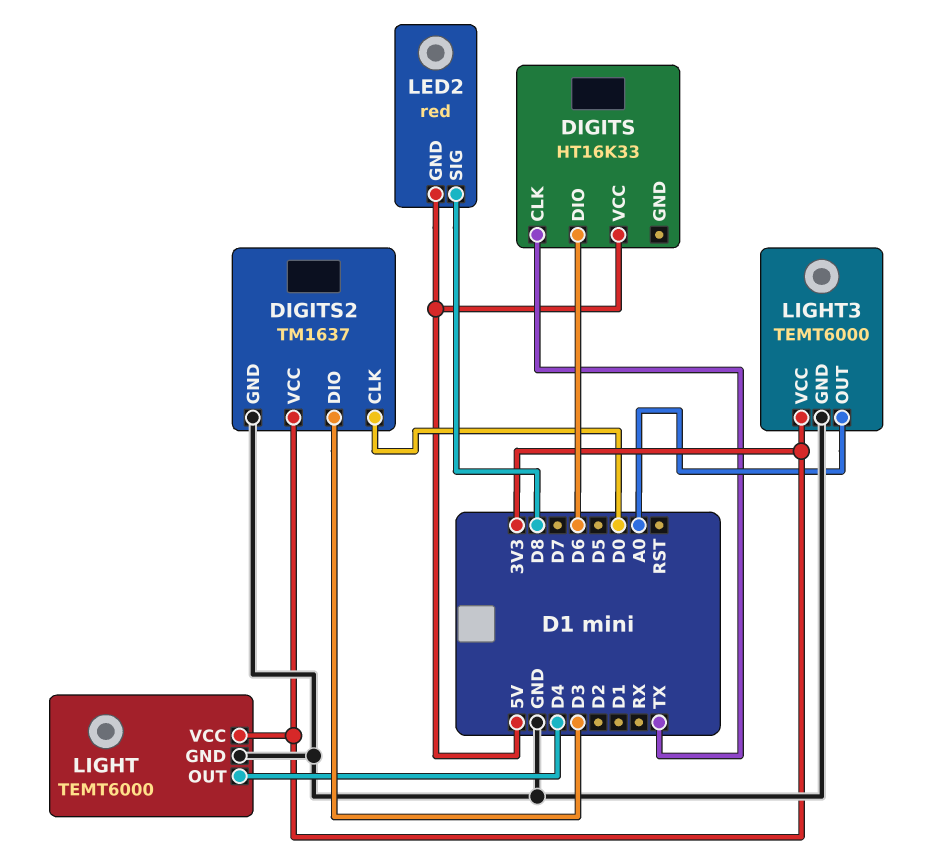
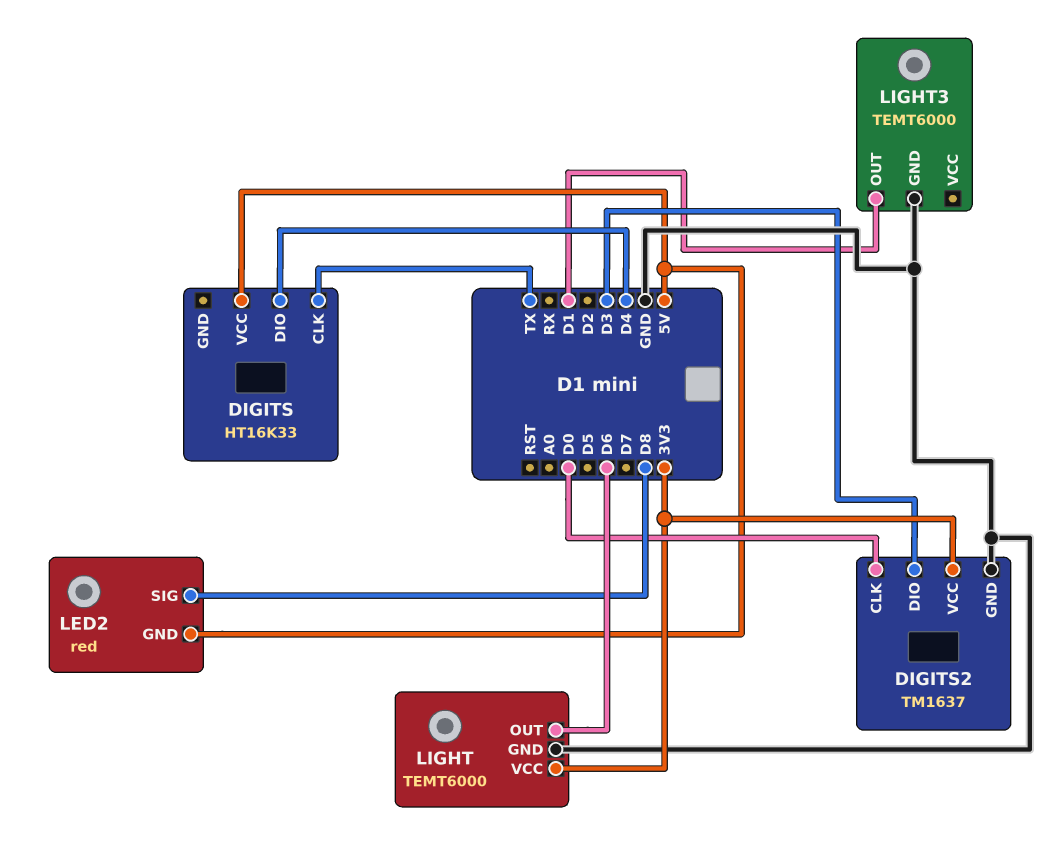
DIGITS pin DIO: D6 -> D4
LIGHT pin OUT: D4 -> D6
LIGHT3 pin OUT: A0 -> D1
LIGHT3 pin VCC: 3V3 -> none

